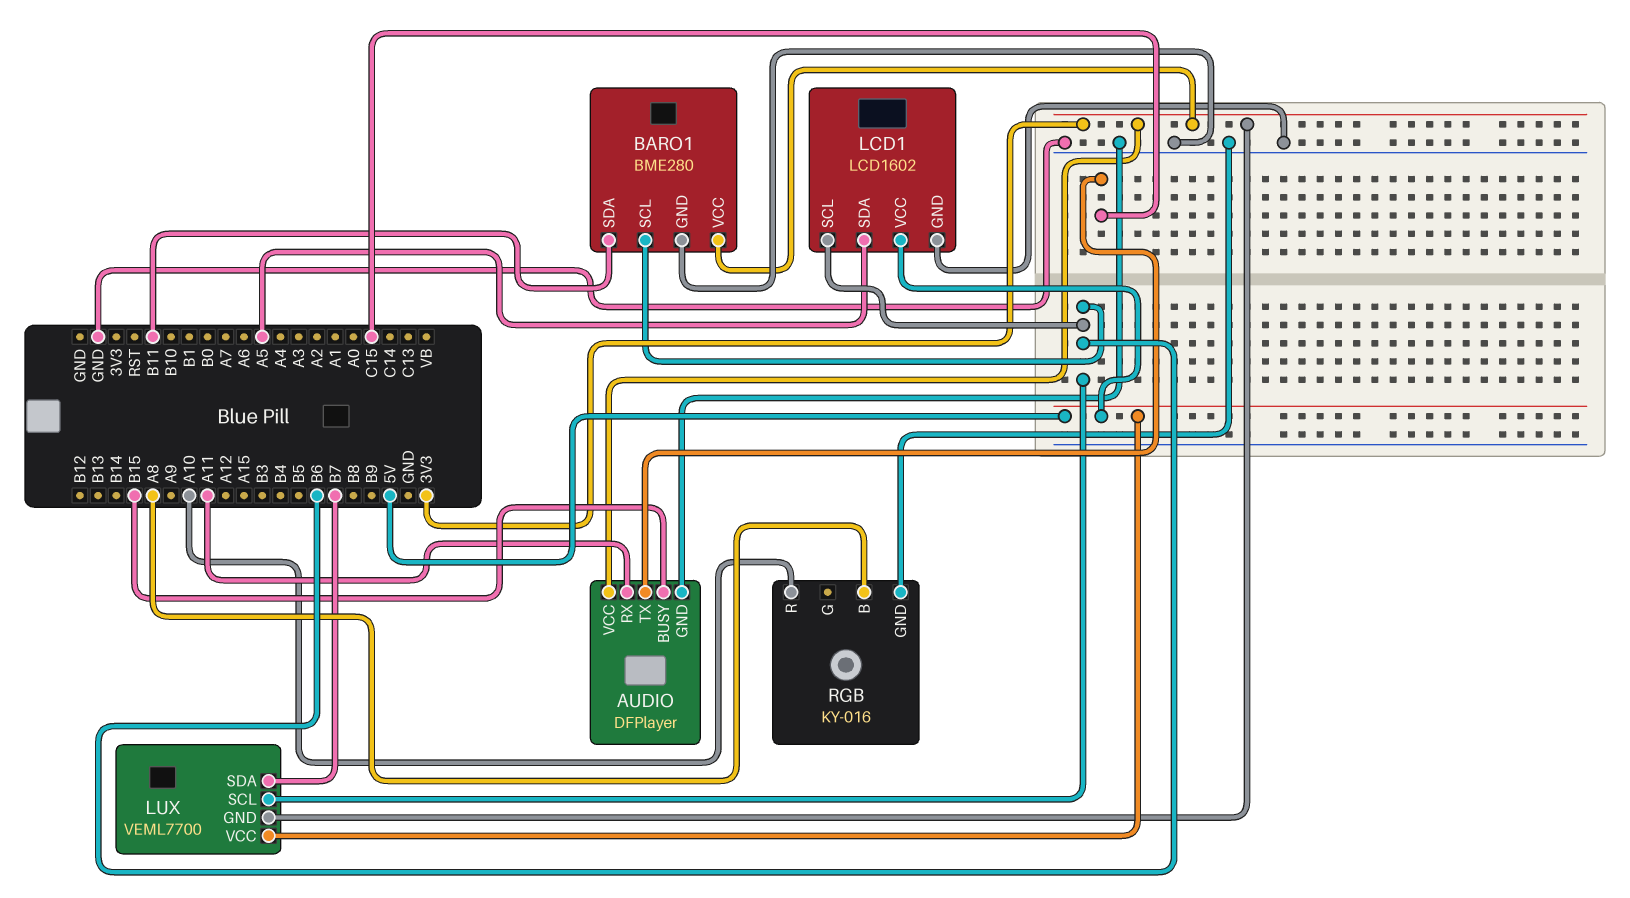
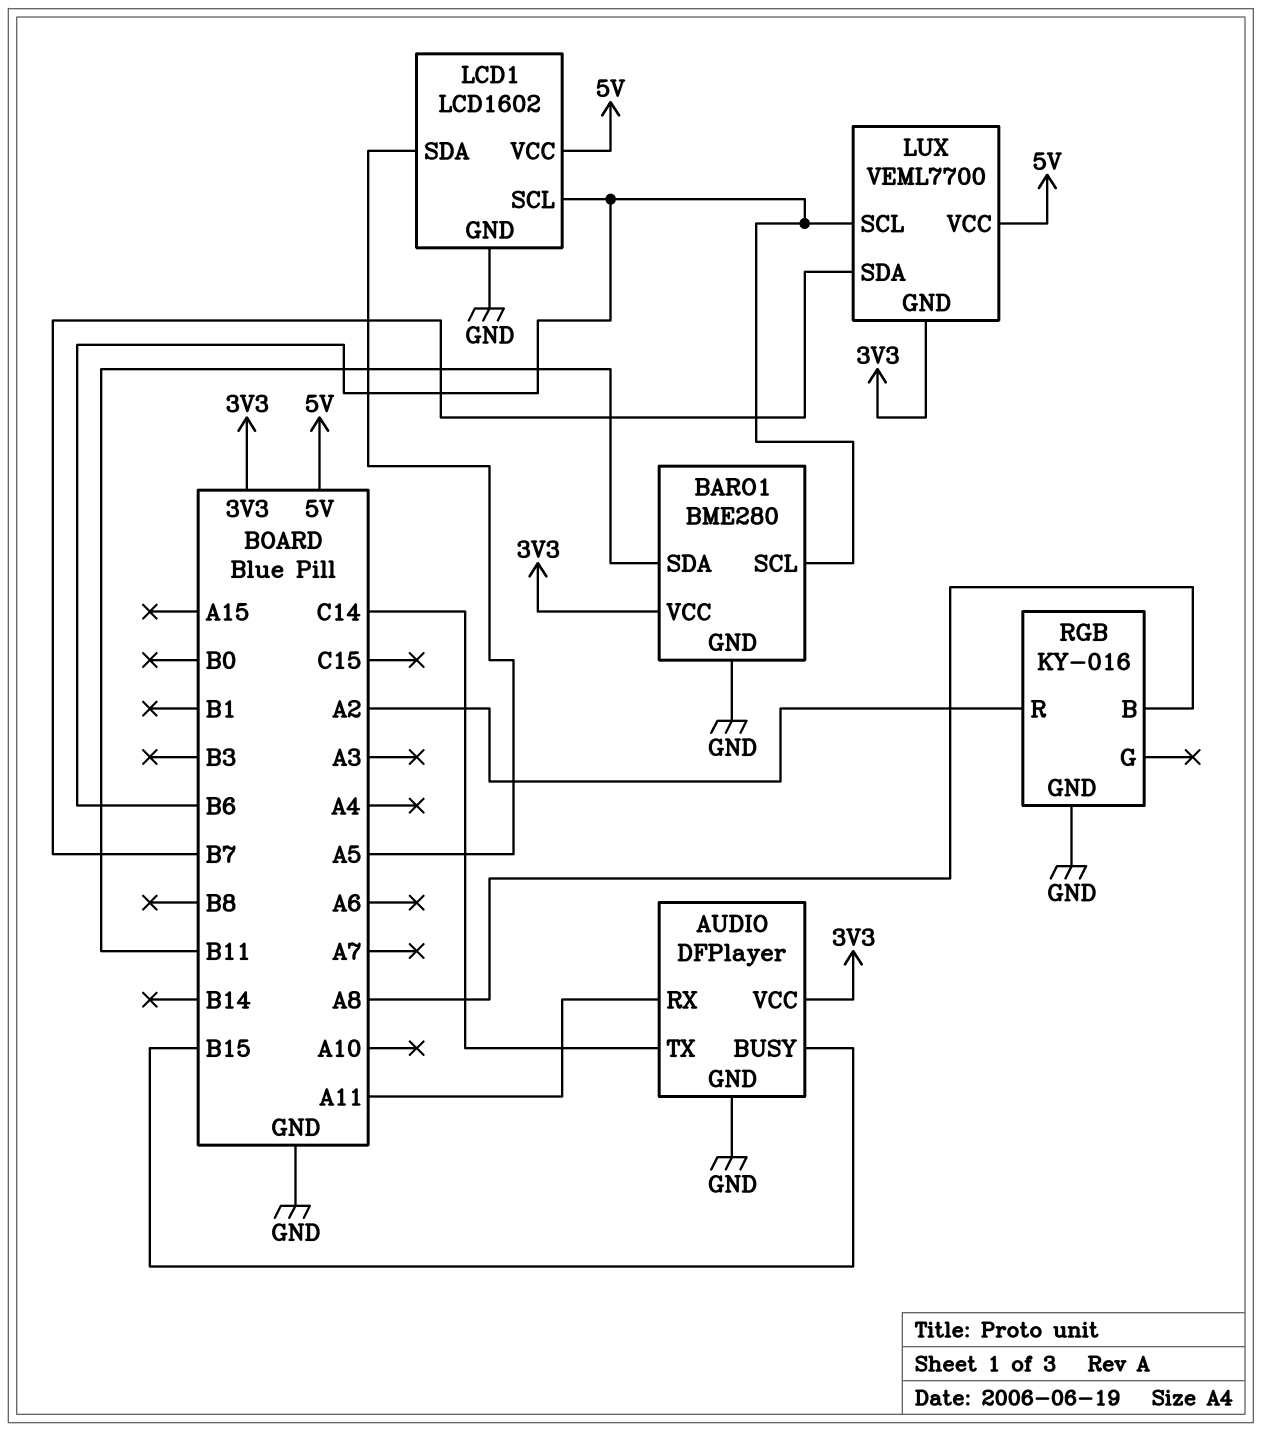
AUDIO pin TX: C15 -> C14
RGB pin R: A10 -> A2

